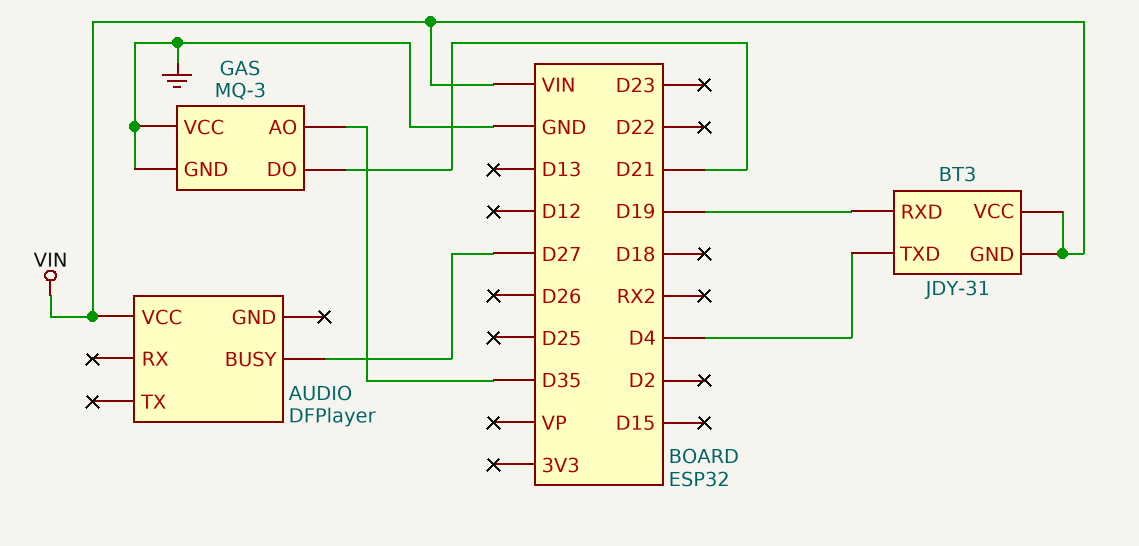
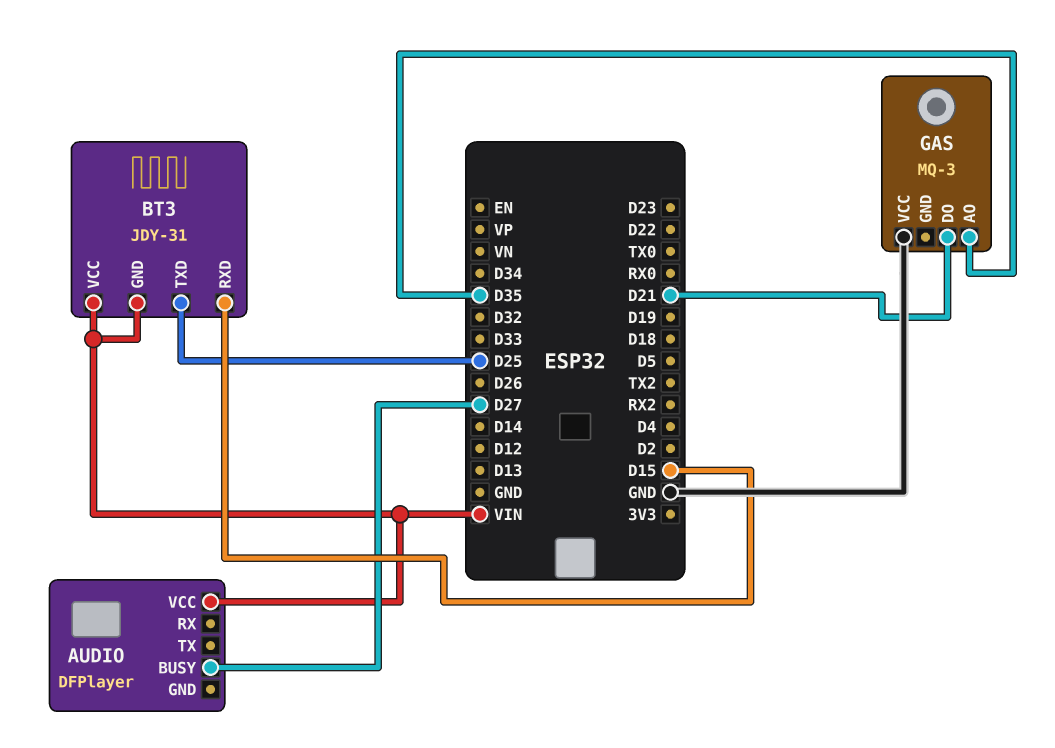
BT3 pin RXD: D19 -> D15
BT3 pin TXD: D4 -> D25
GAS pin GND: GND -> none

